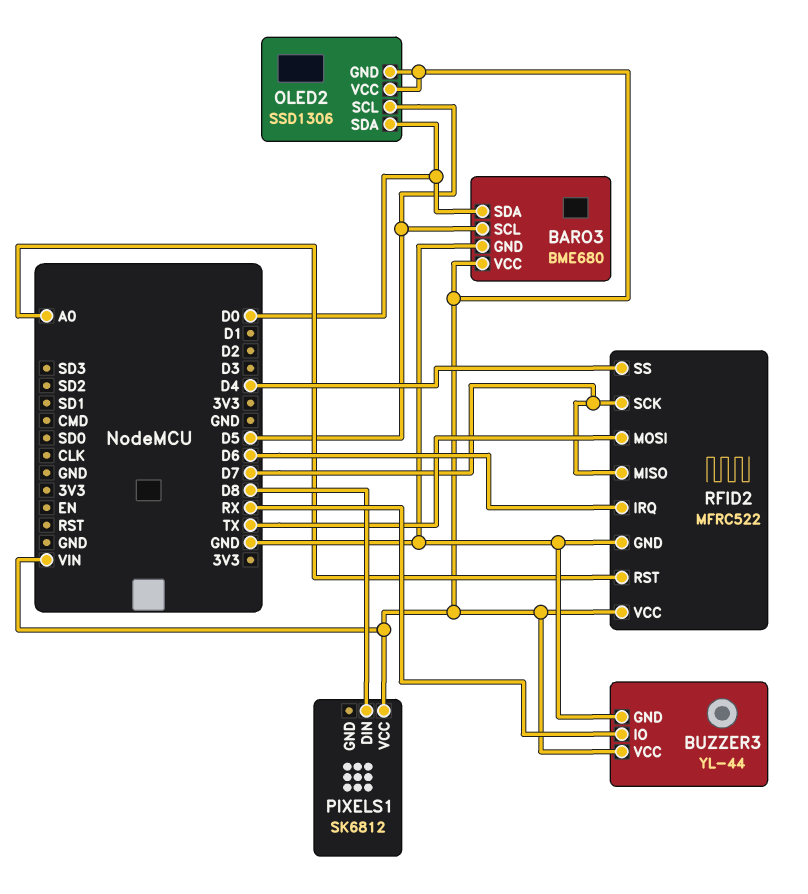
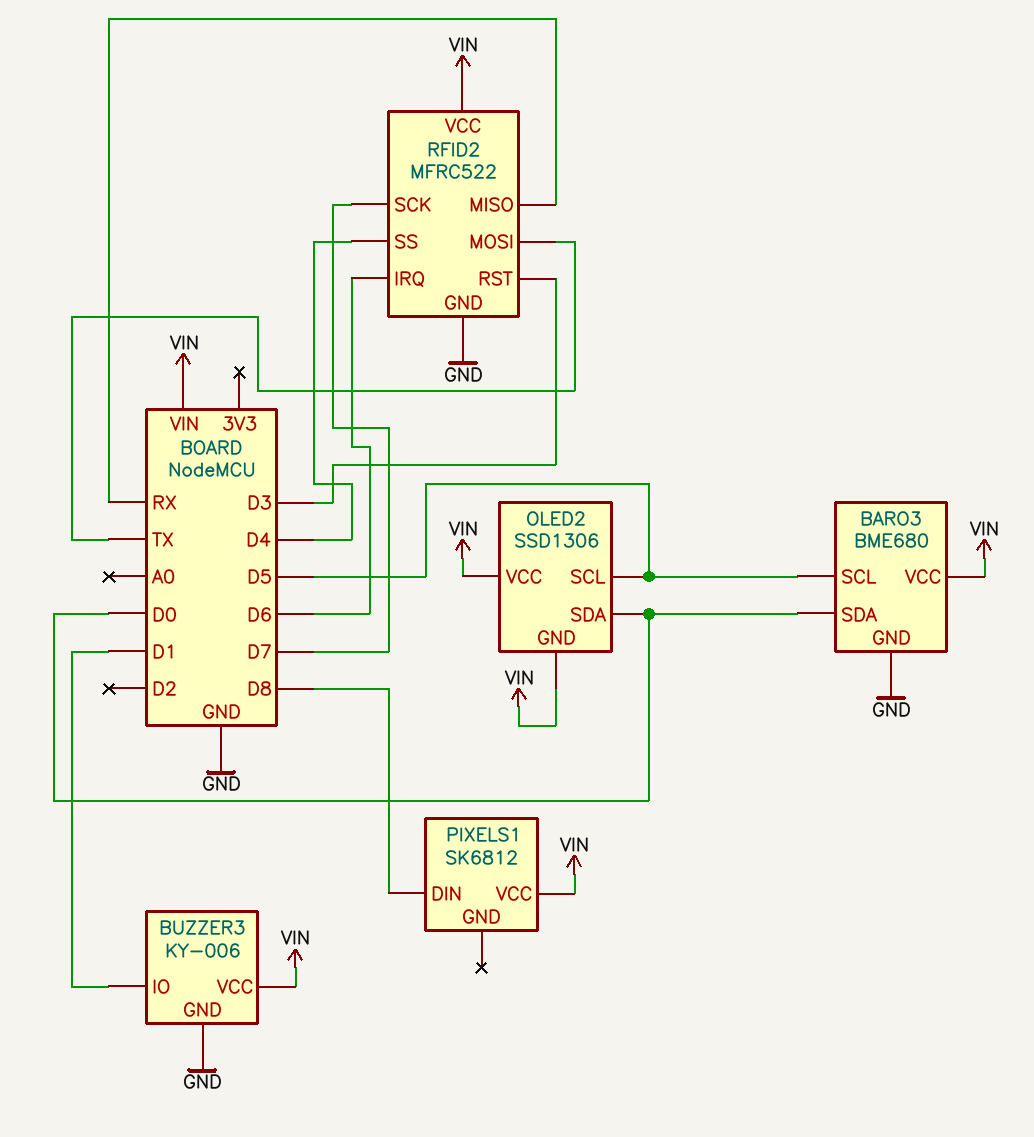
BUZZER3: YL-44 -> KY-006
BUZZER3 pin IO: RX -> D1
RFID2 pin MISO: D7 -> RX
RFID2 pin RST: A0 -> D3

